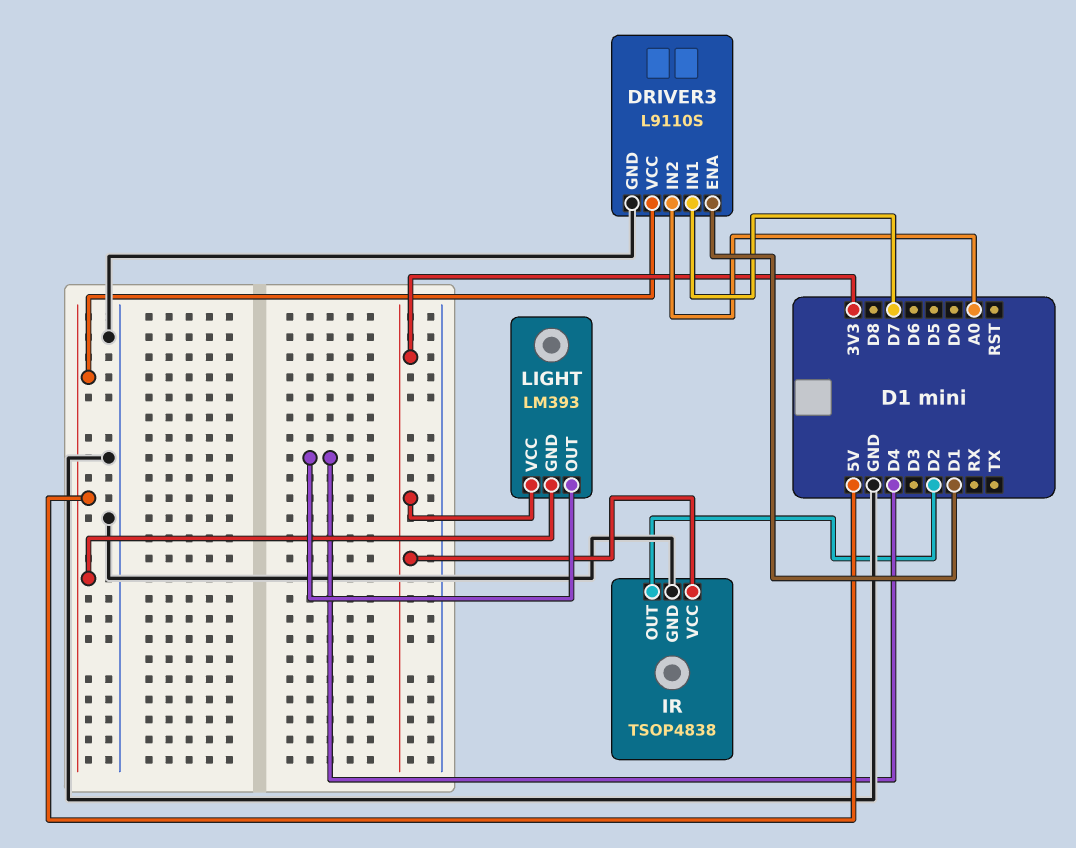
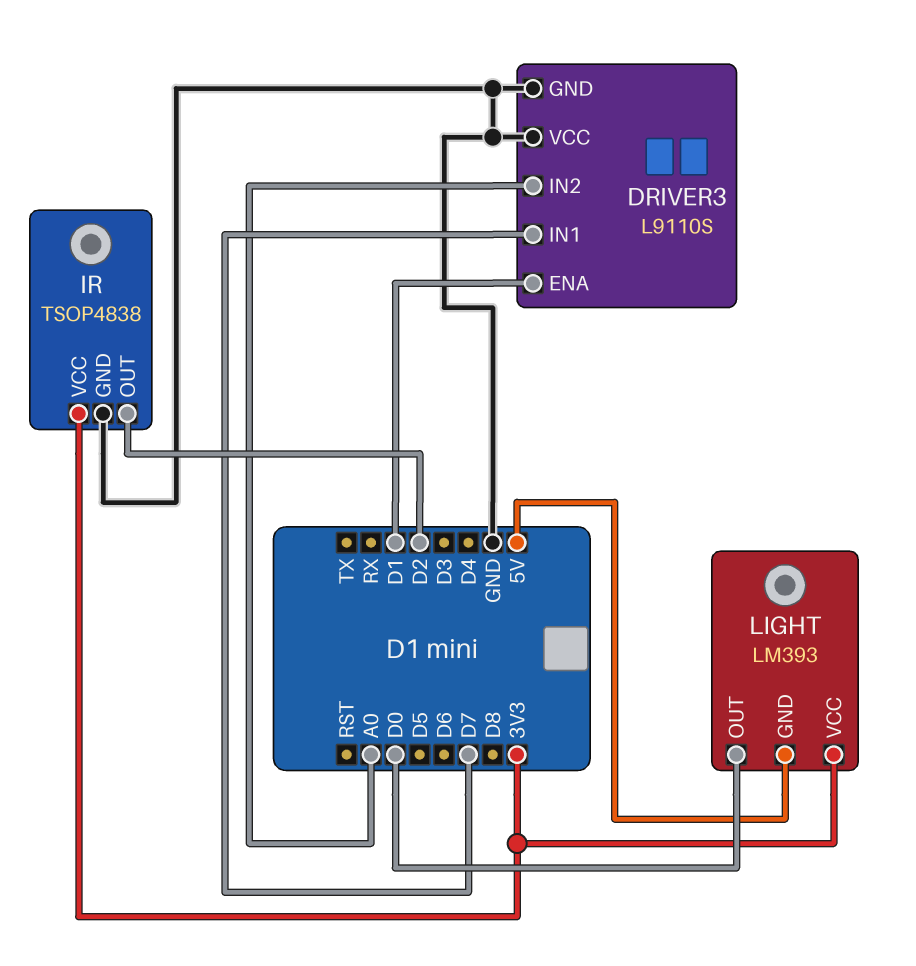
DRIVER3 pin VCC: 5V -> GND
LIGHT pin OUT: D4 -> D0

